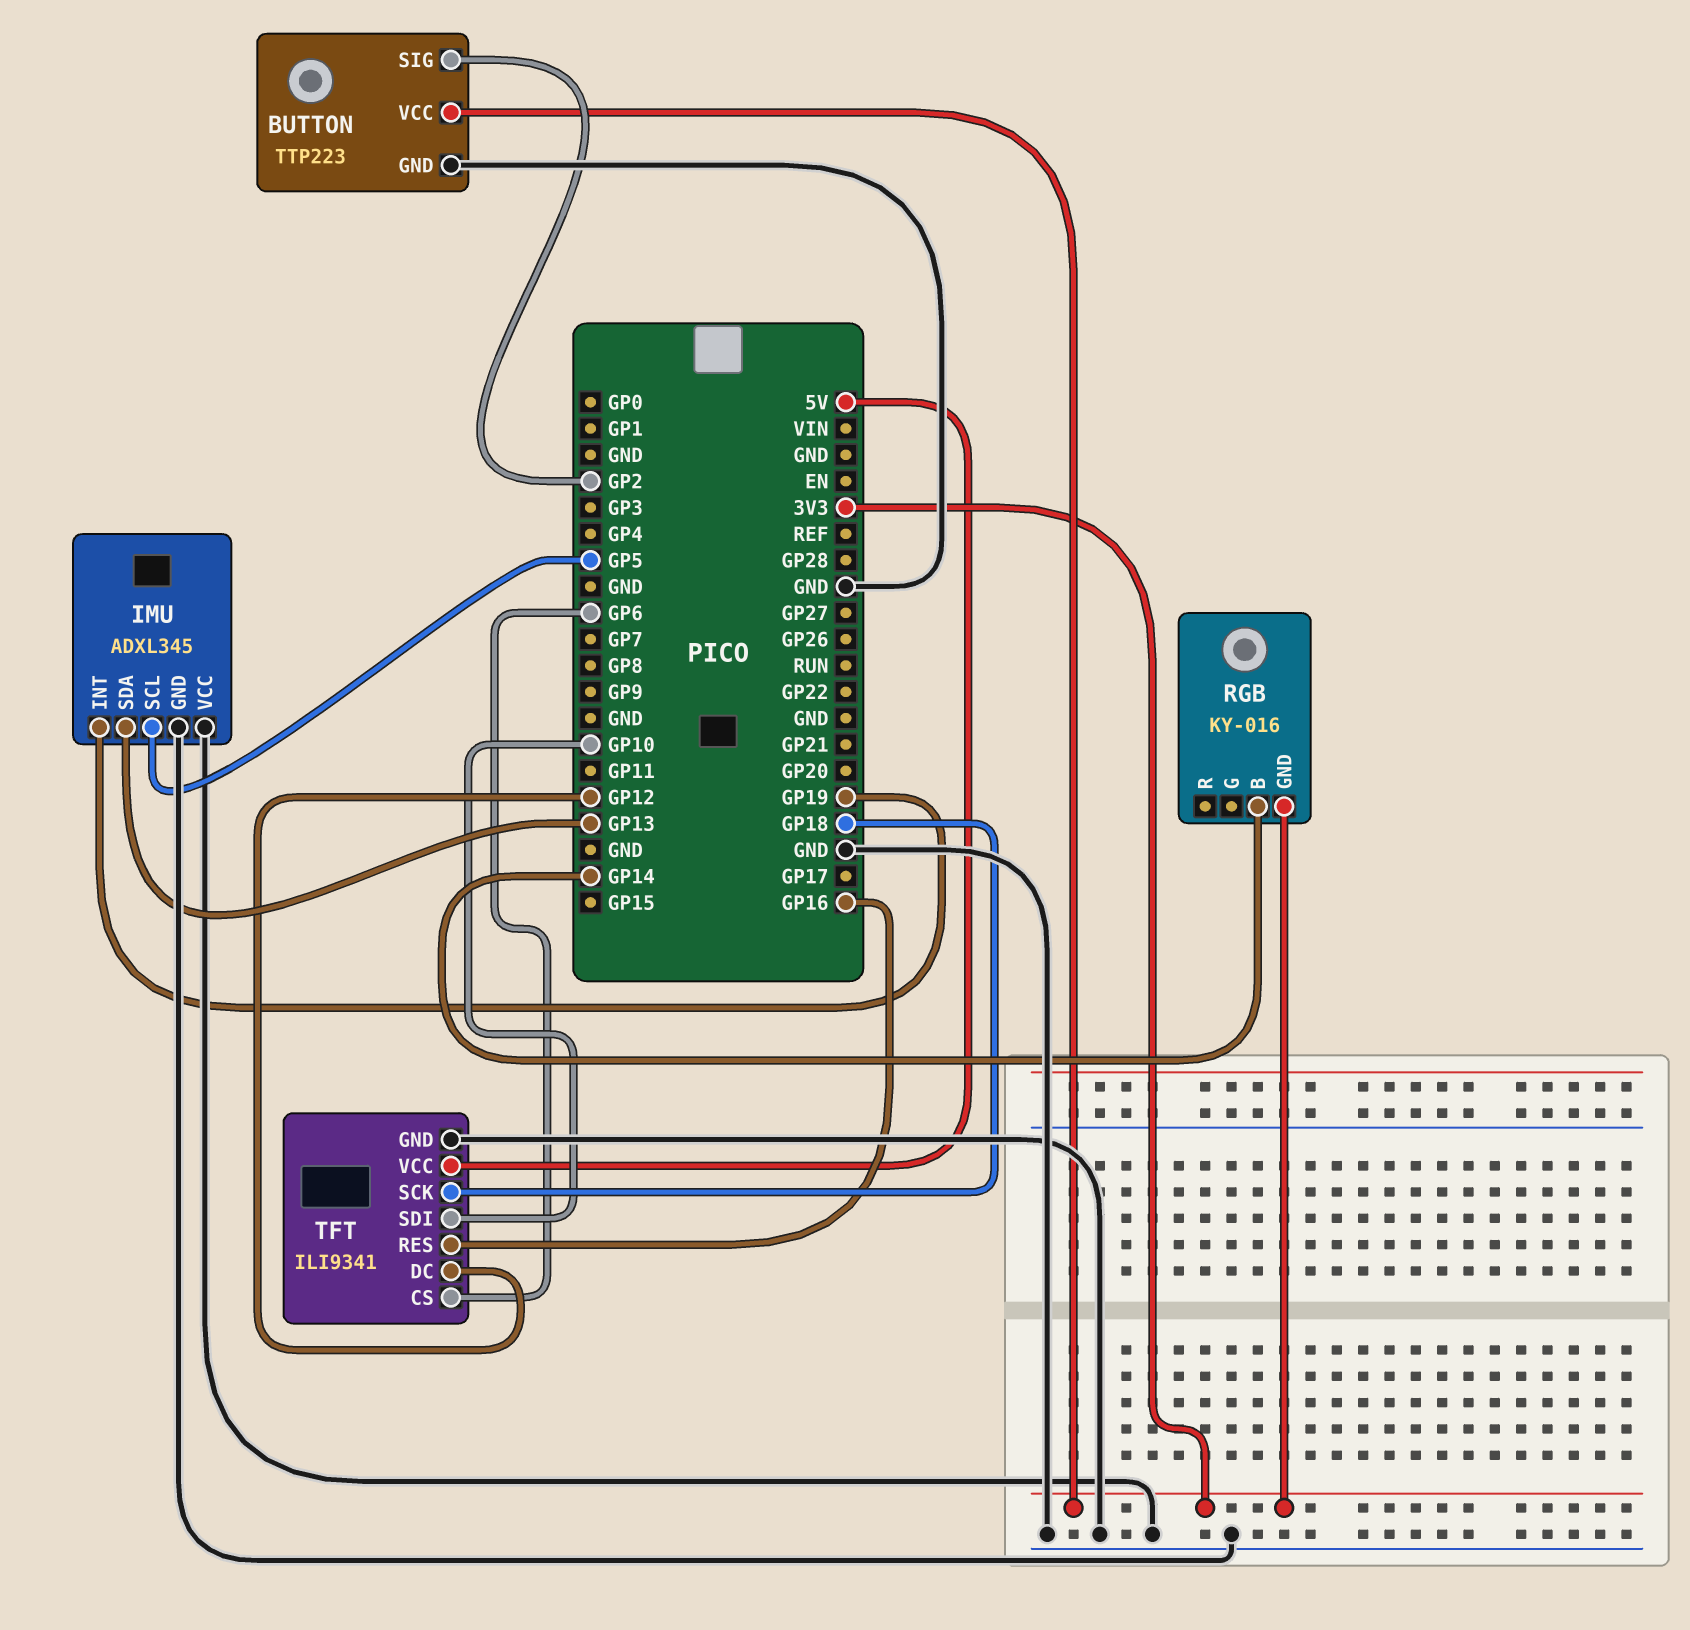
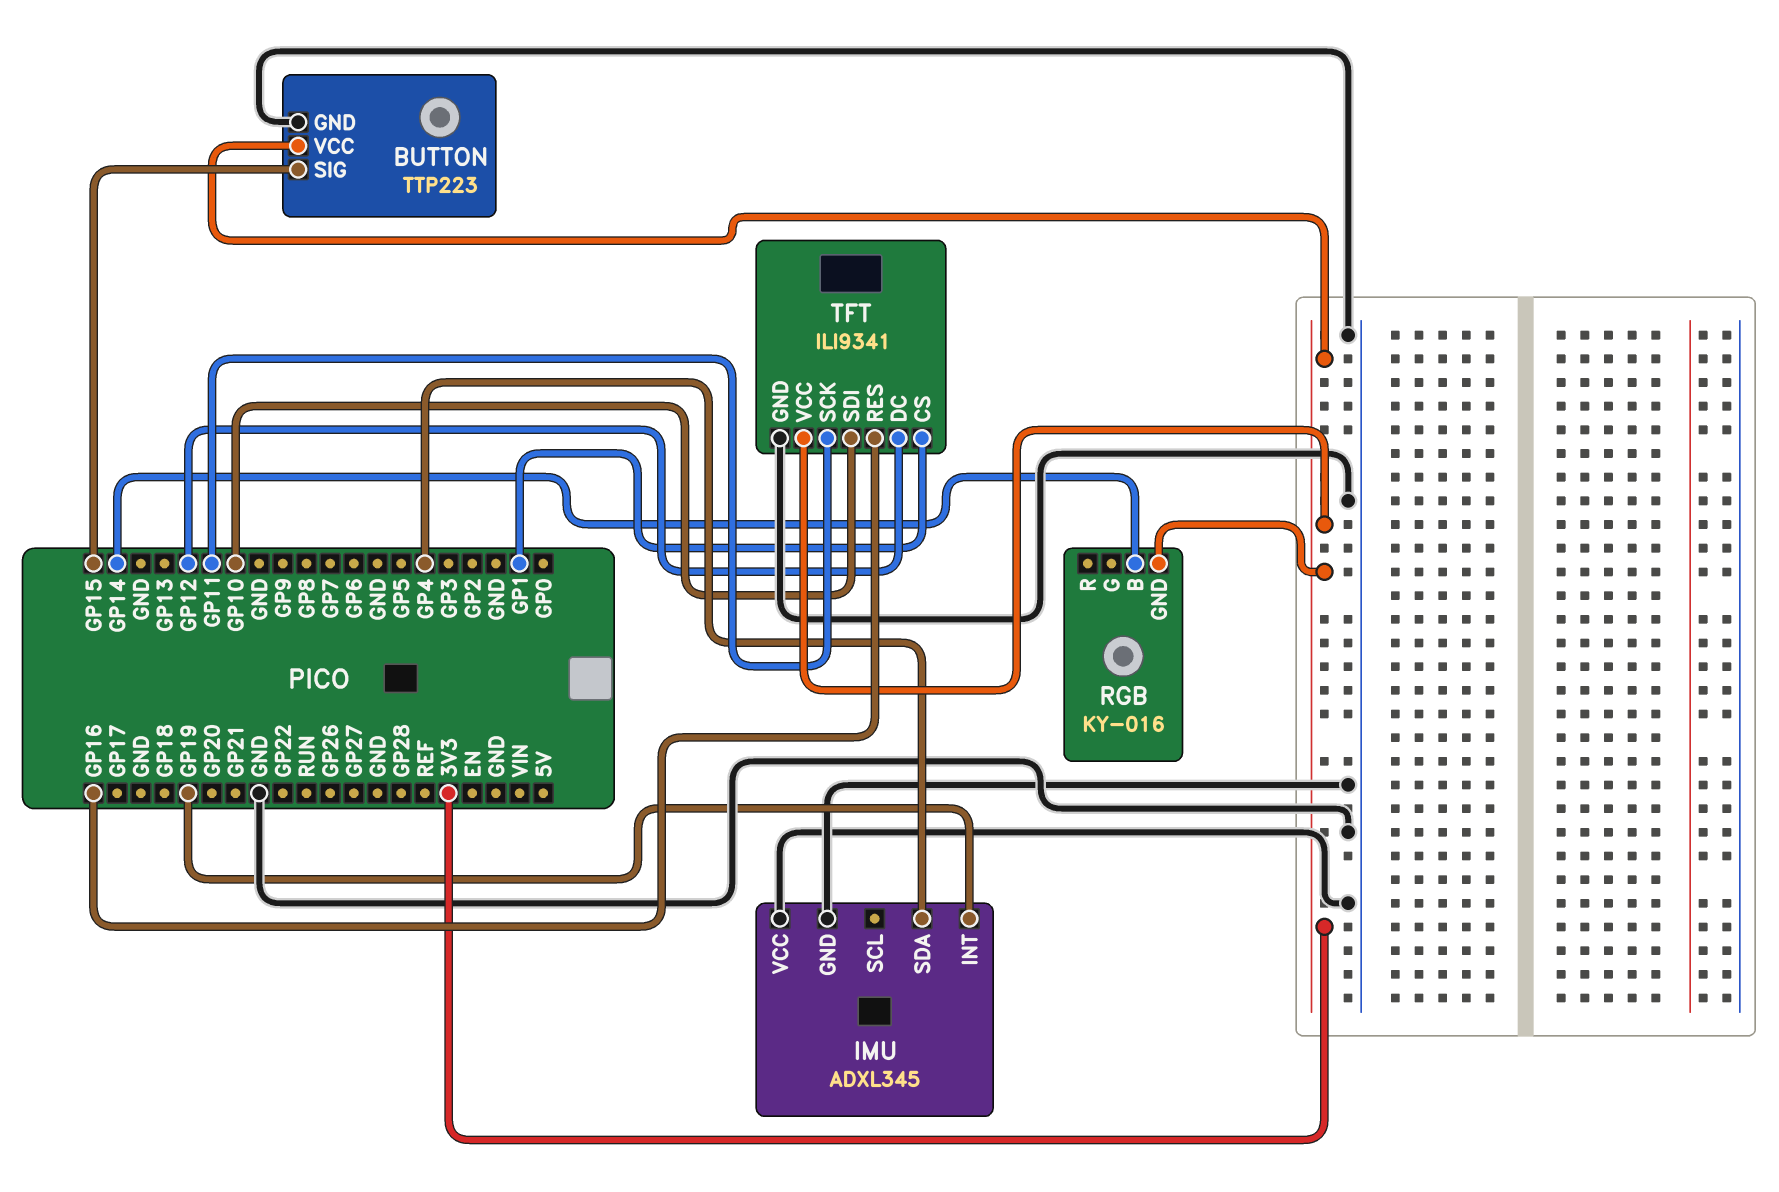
BUTTON pin SIG: GP2 -> GP15
IMU pin SCL: GP5 -> none
IMU pin SDA: GP13 -> GP4
TFT pin CS: GP6 -> GP1
TFT pin SCK: GP18 -> GP11
TFT pin VCC: 5V -> 3V3

